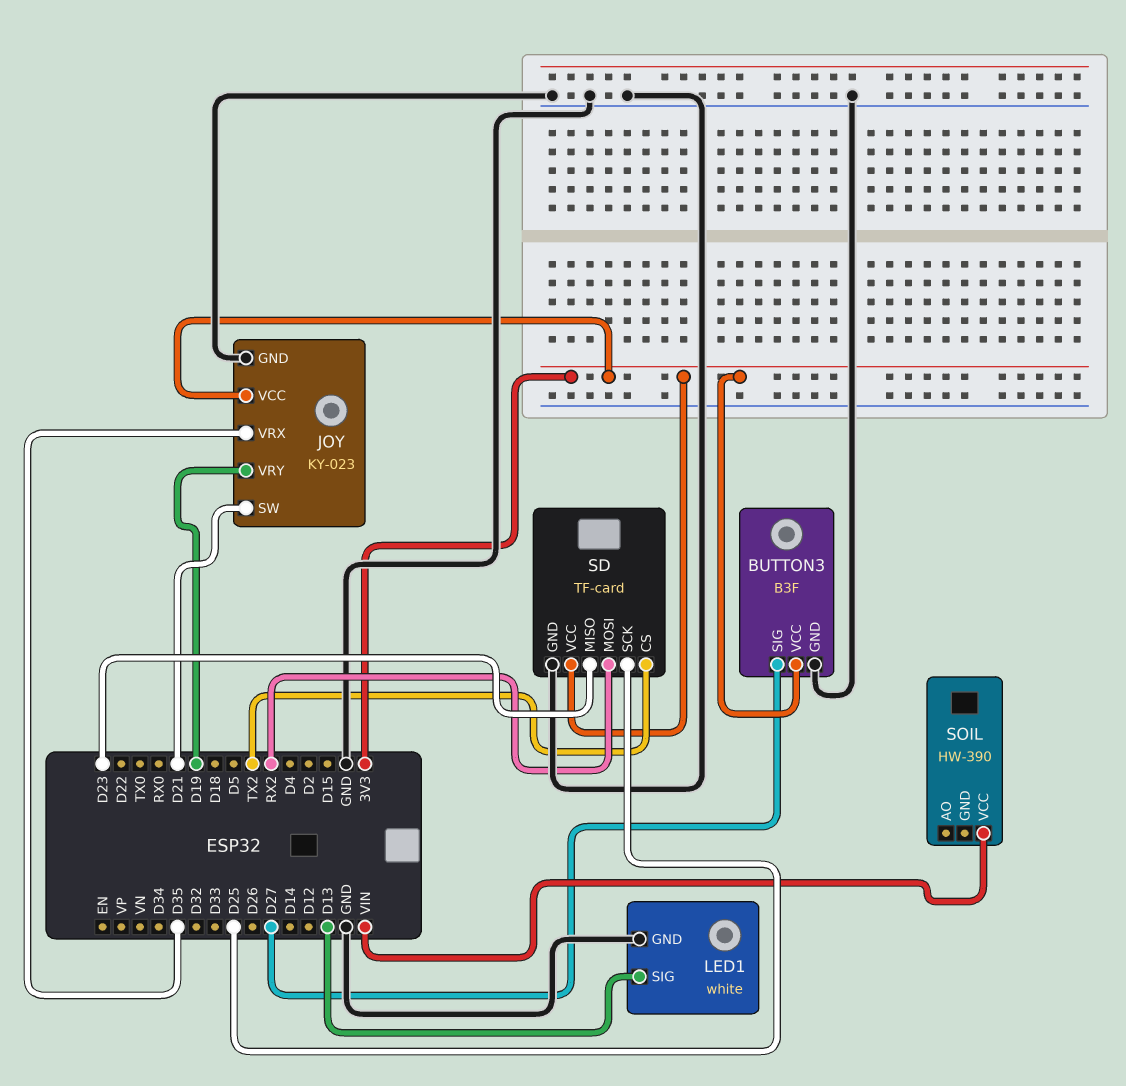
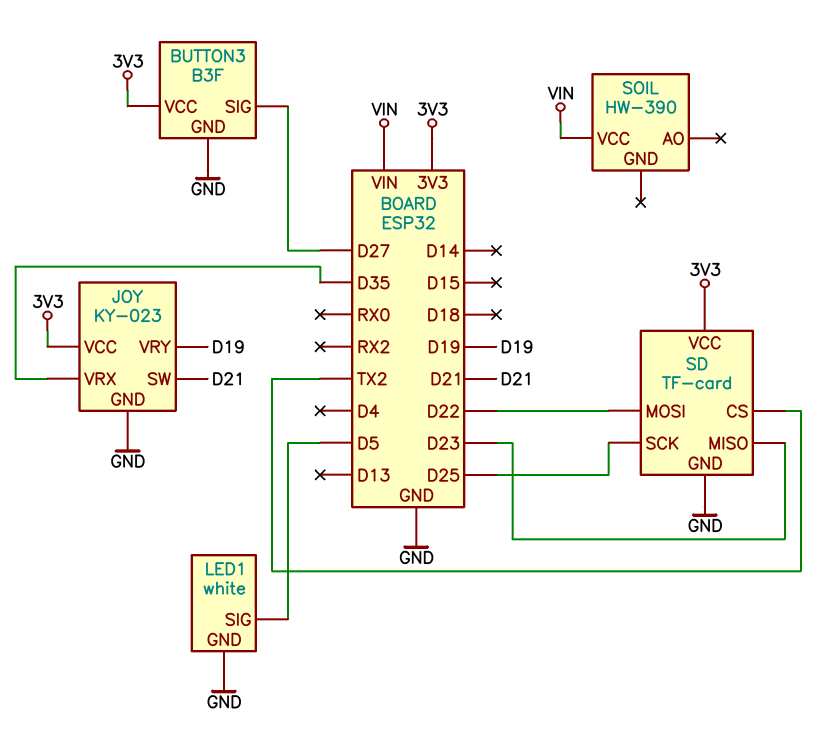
LED1 pin SIG: D13 -> D5
SD pin MOSI: RX2 -> D22

